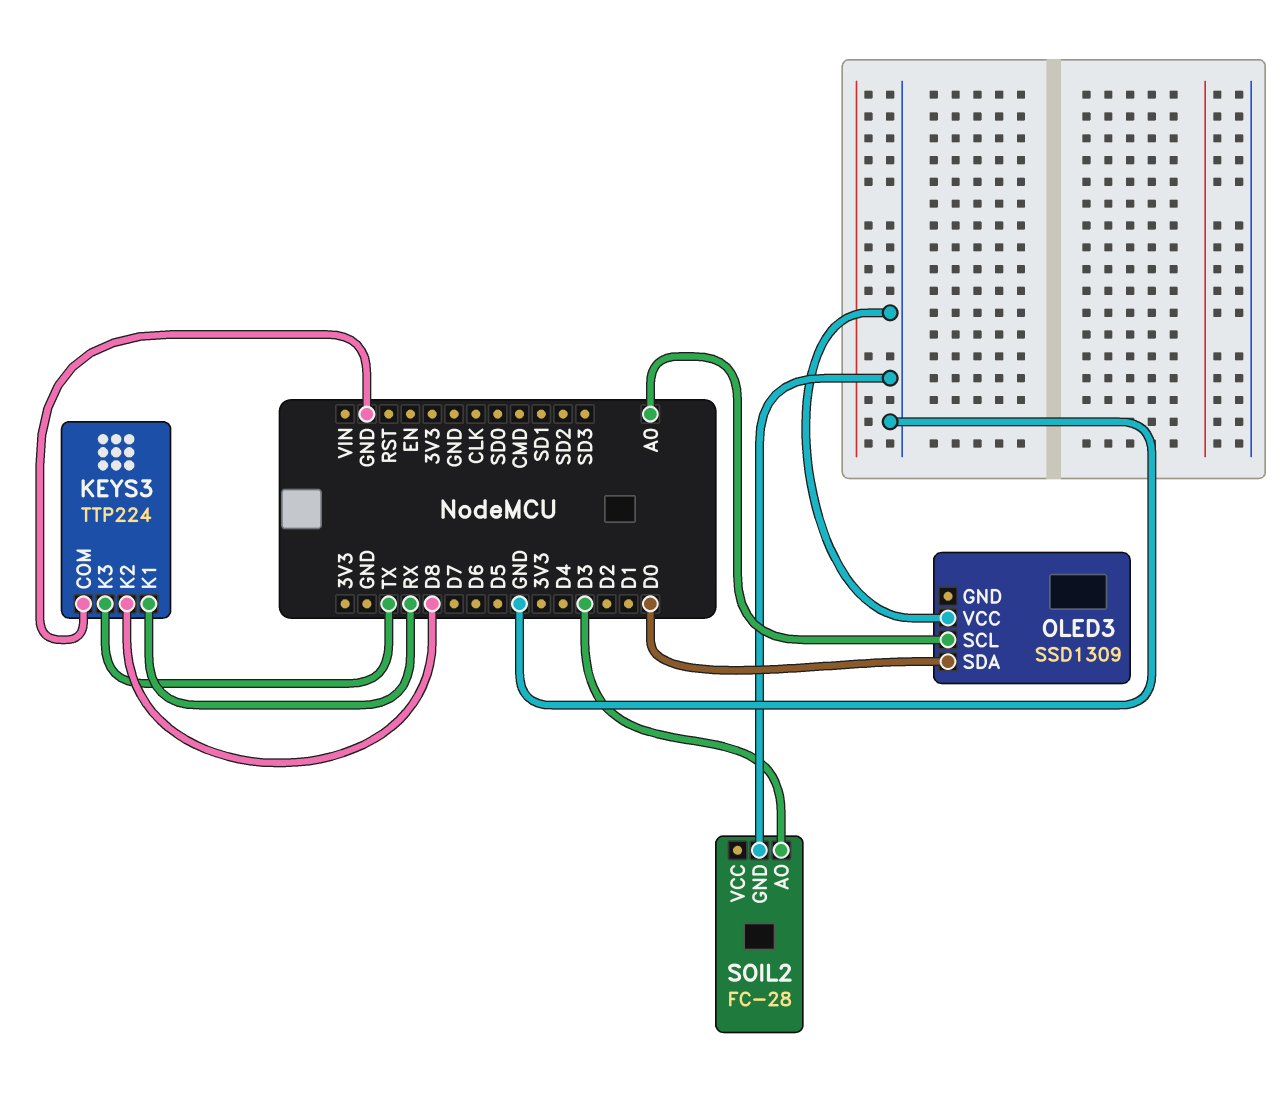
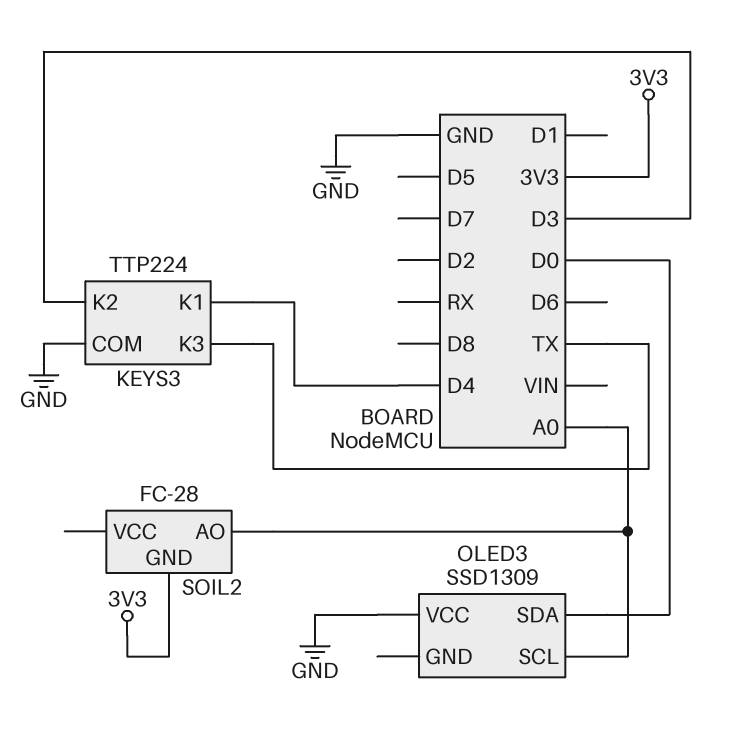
KEYS3 pin K1: RX -> D4
KEYS3 pin K2: D8 -> D3
SOIL2 pin AO: D3 -> A0
SOIL2 pin GND: GND -> 3V3

